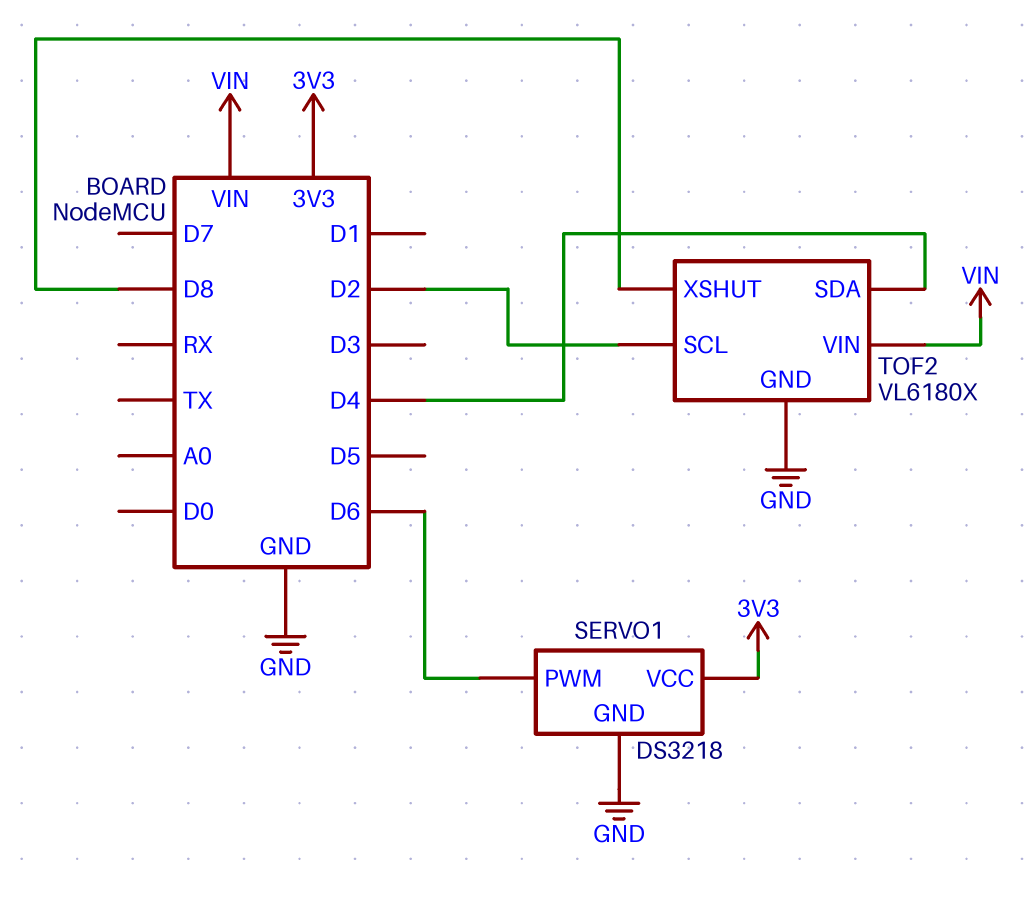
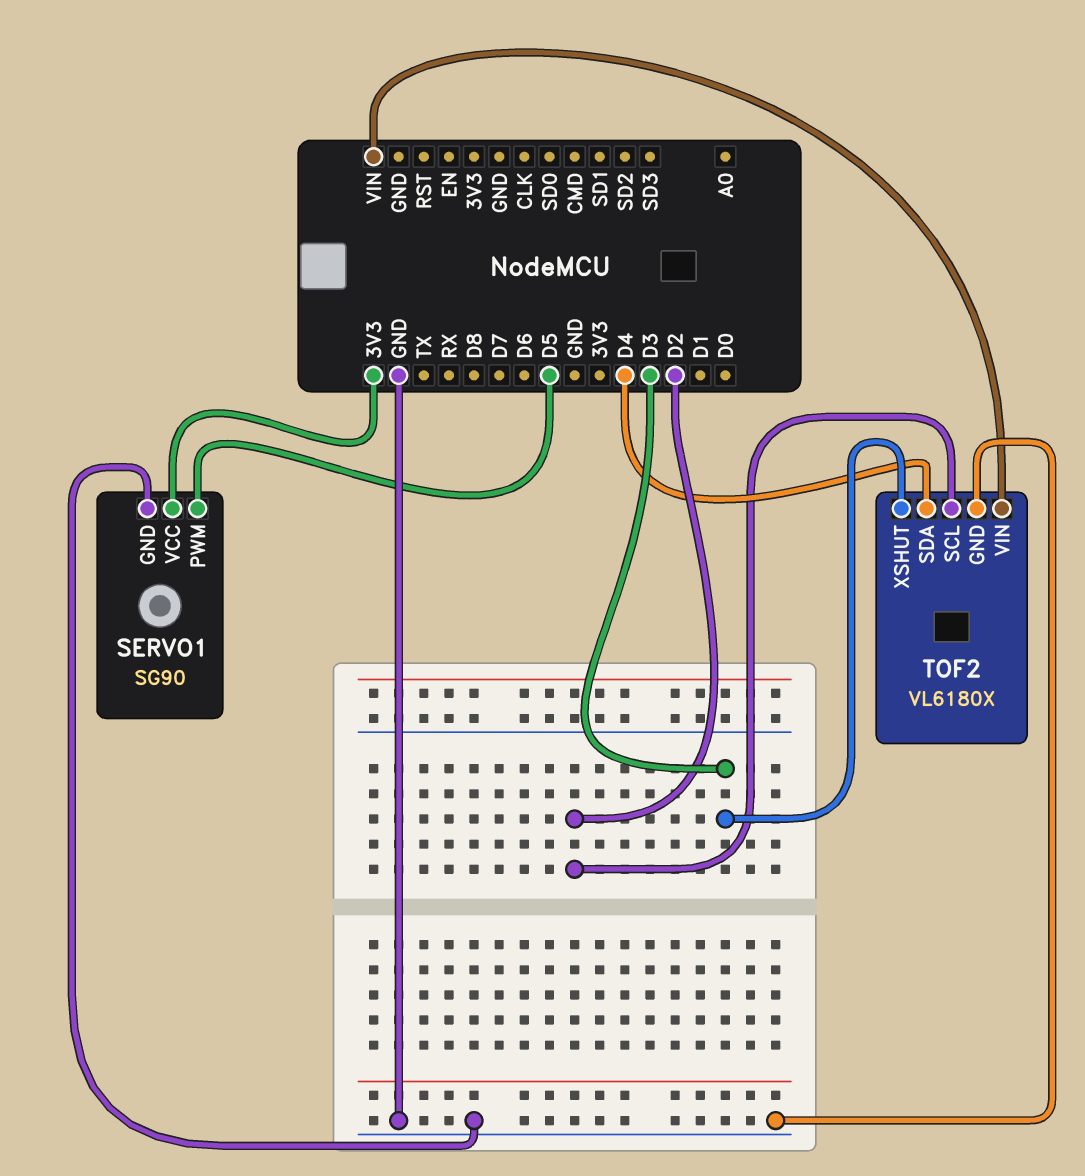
SERVO1: DS3218 -> SG90
SERVO1 pin PWM: D6 -> D5
TOF2 pin XSHUT: D8 -> D3

